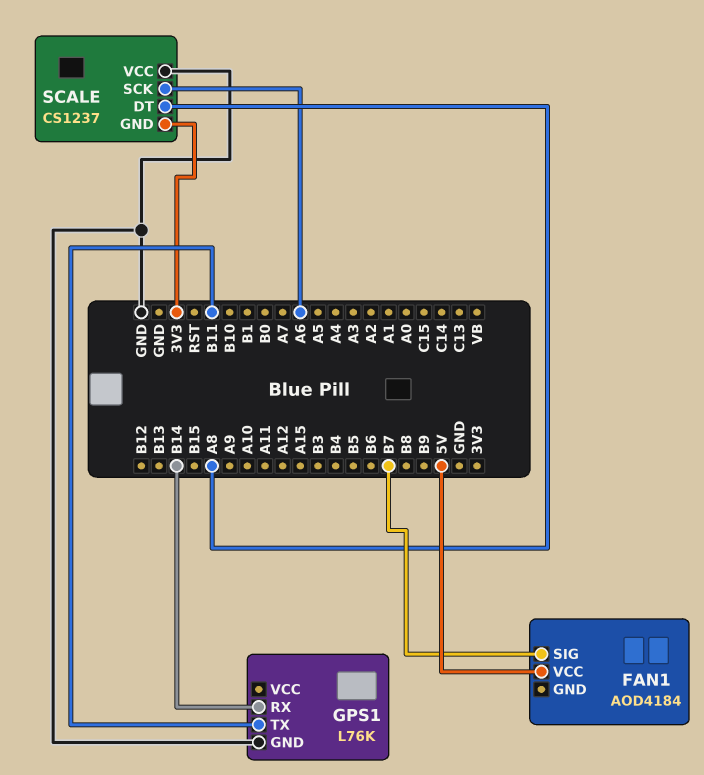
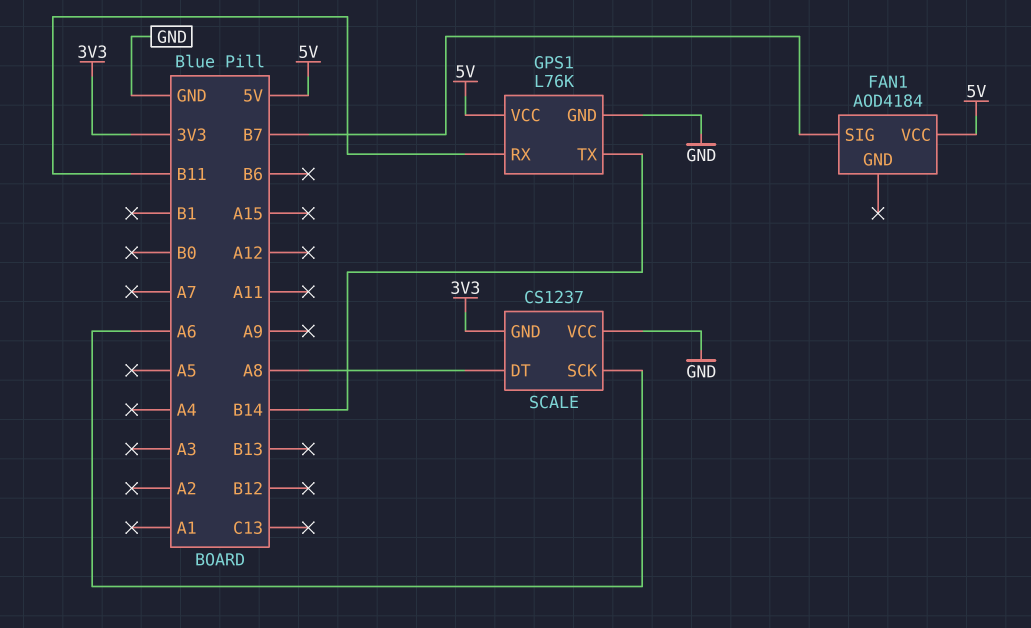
GPS1 pin RX: B14 -> B11
GPS1 pin TX: B11 -> B14
GPS1 pin VCC: none -> 5V

